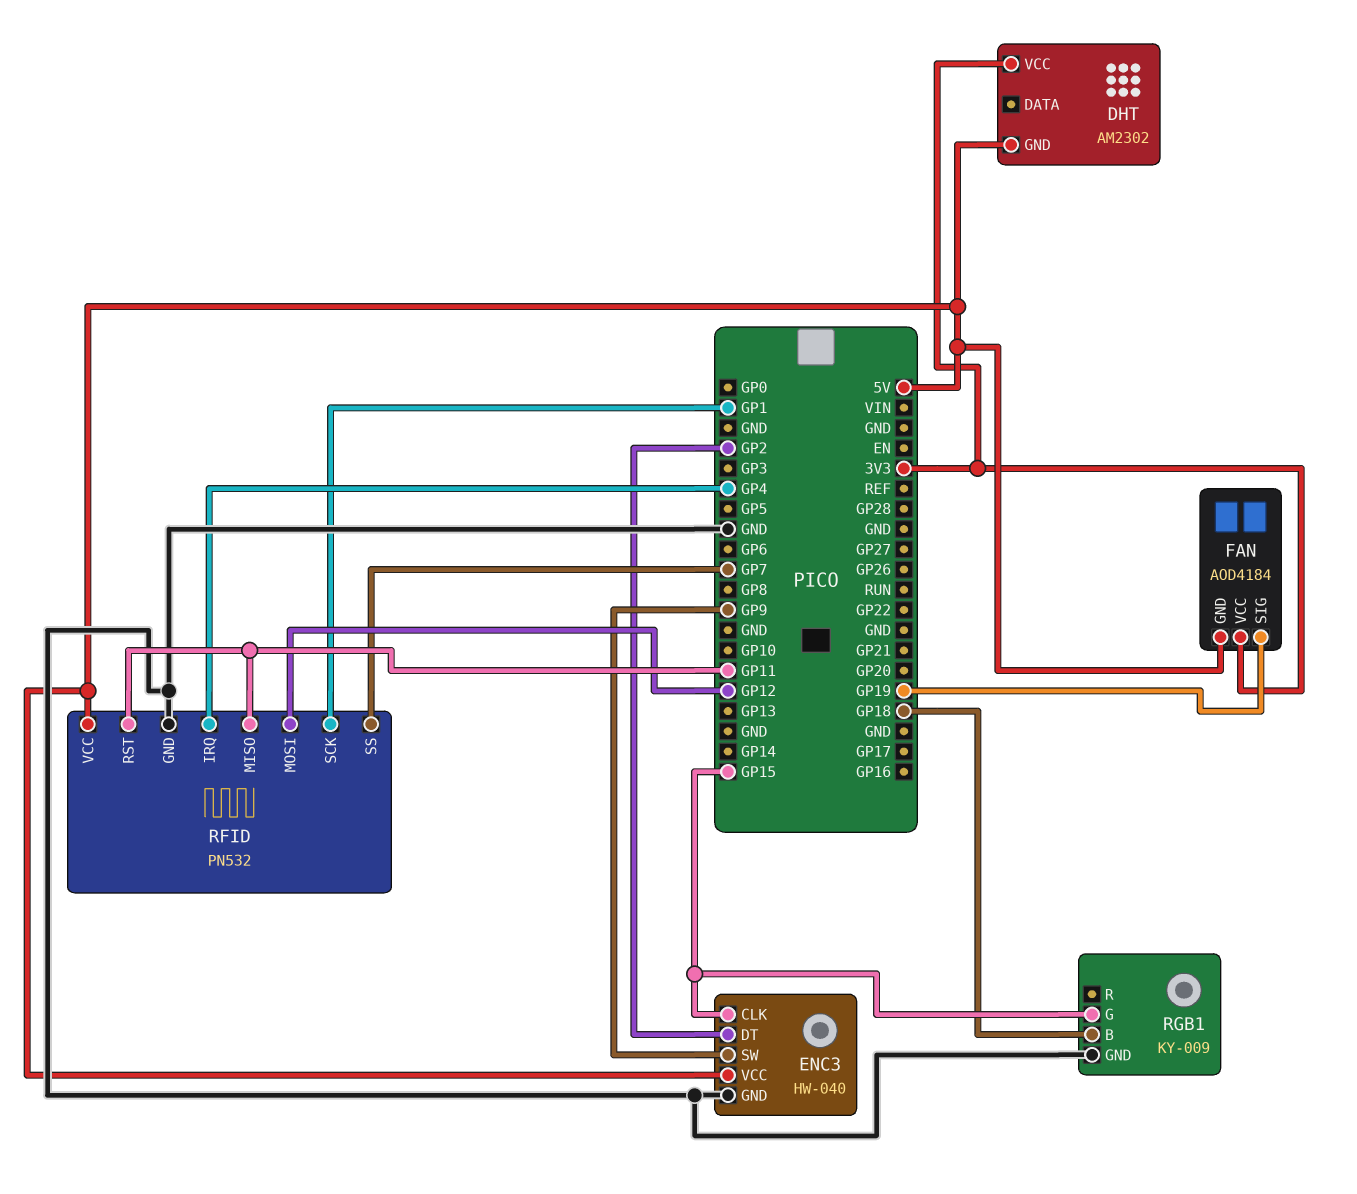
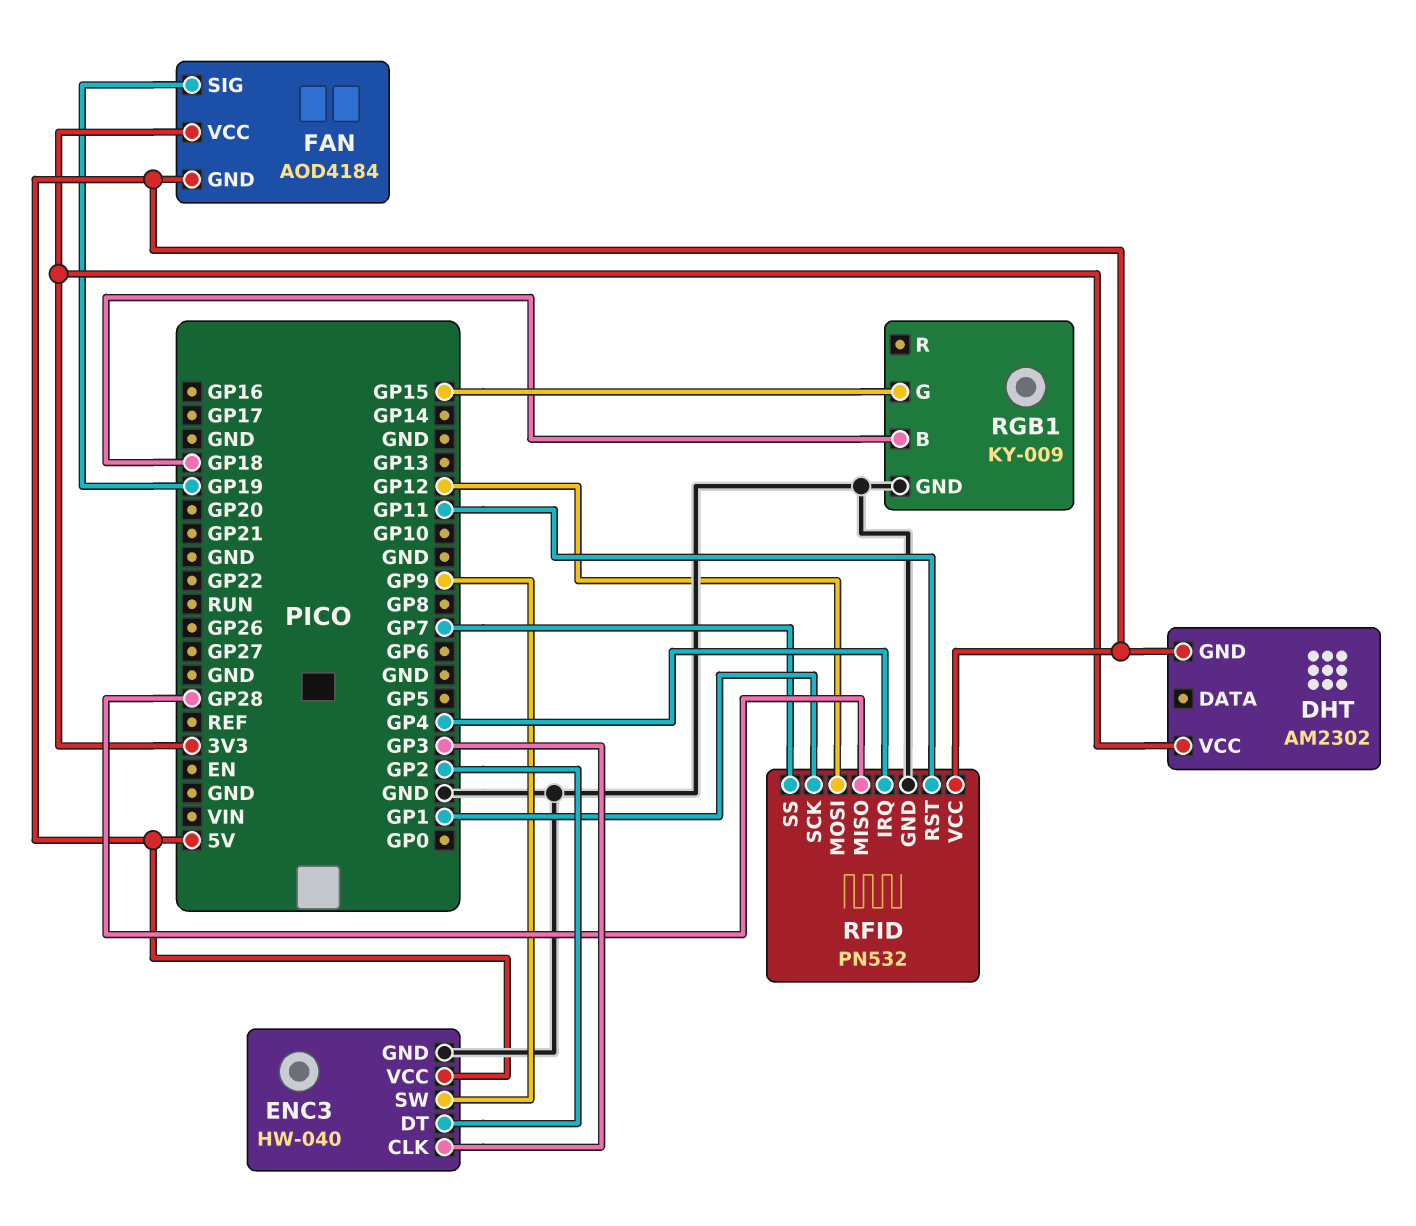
ENC3 pin CLK: GP15 -> GP3
RFID pin MISO: GP11 -> GP28

